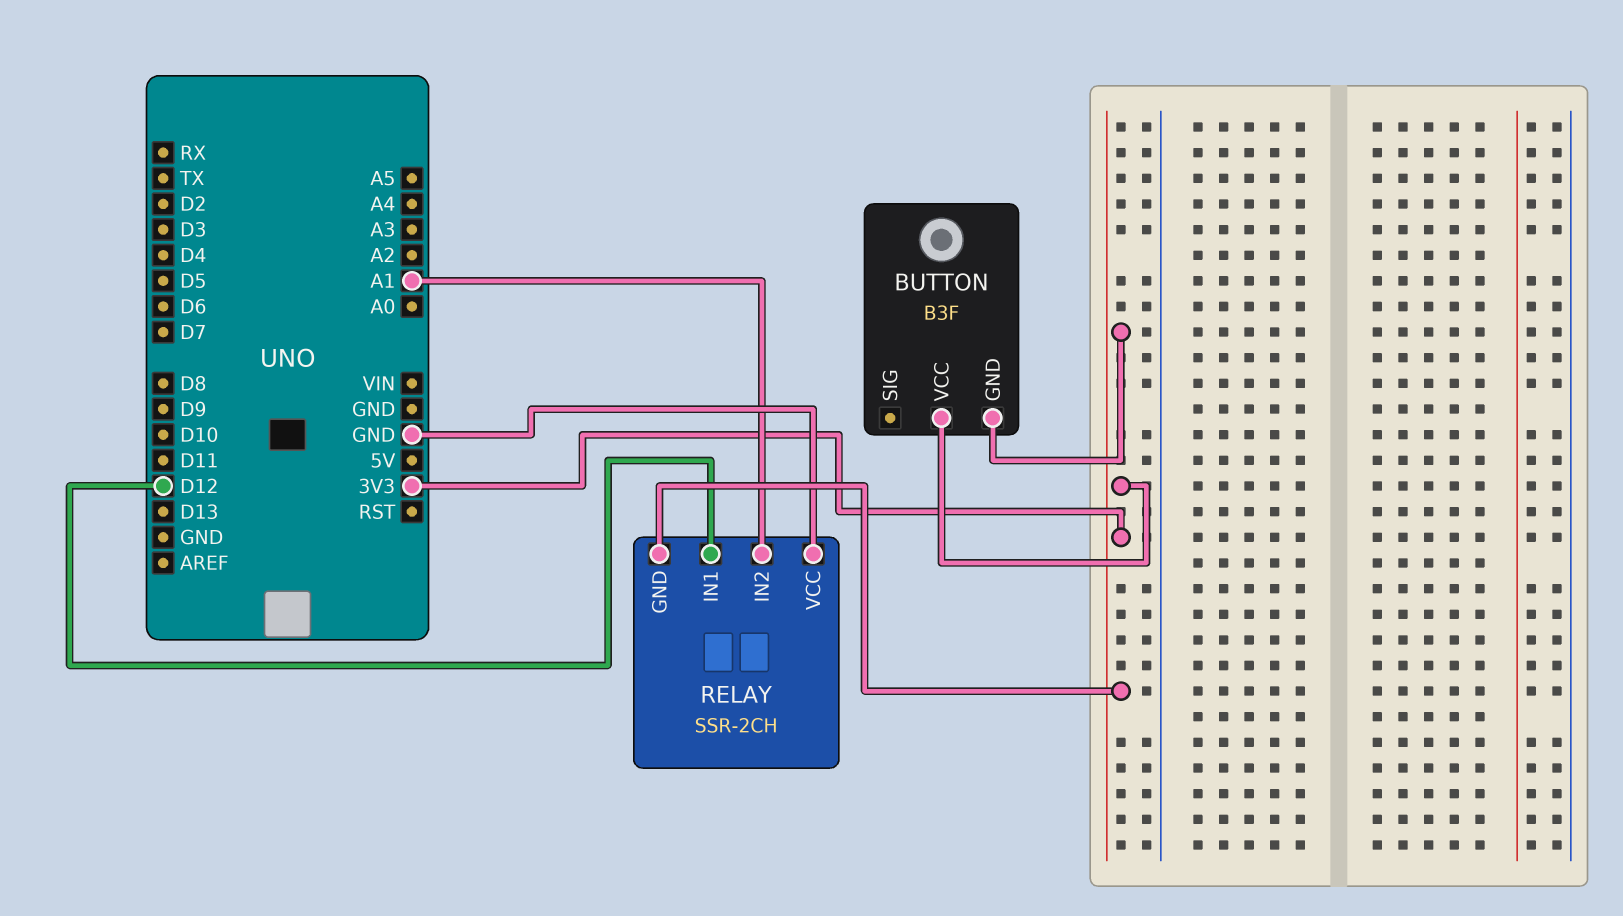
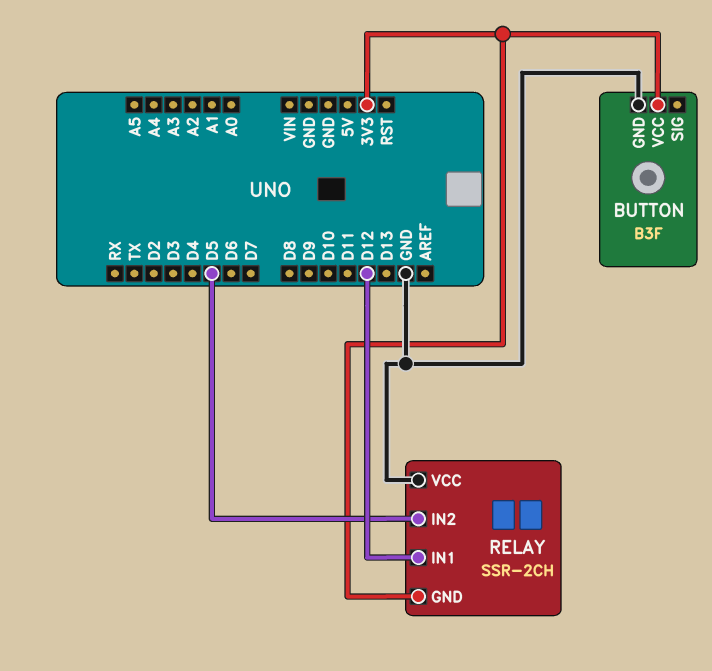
BUTTON pin GND: 3V3 -> GND
RELAY pin IN2: A1 -> D5

